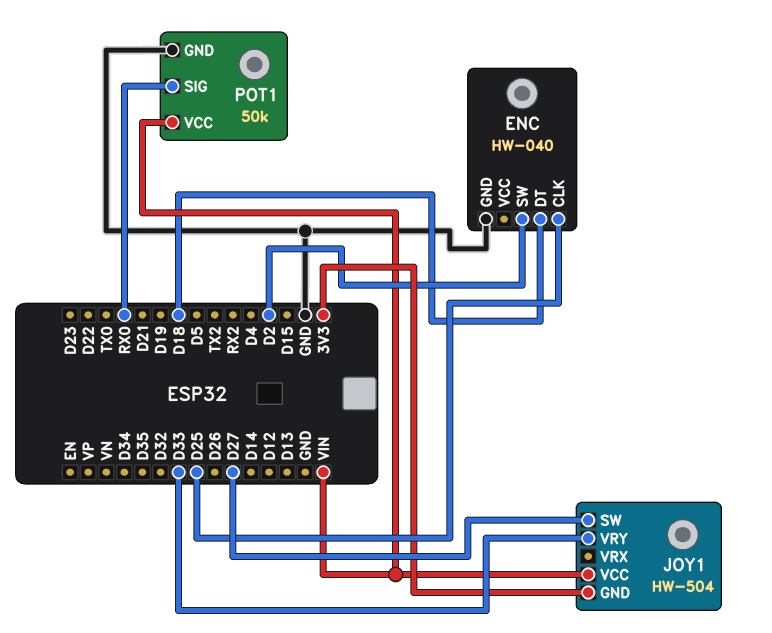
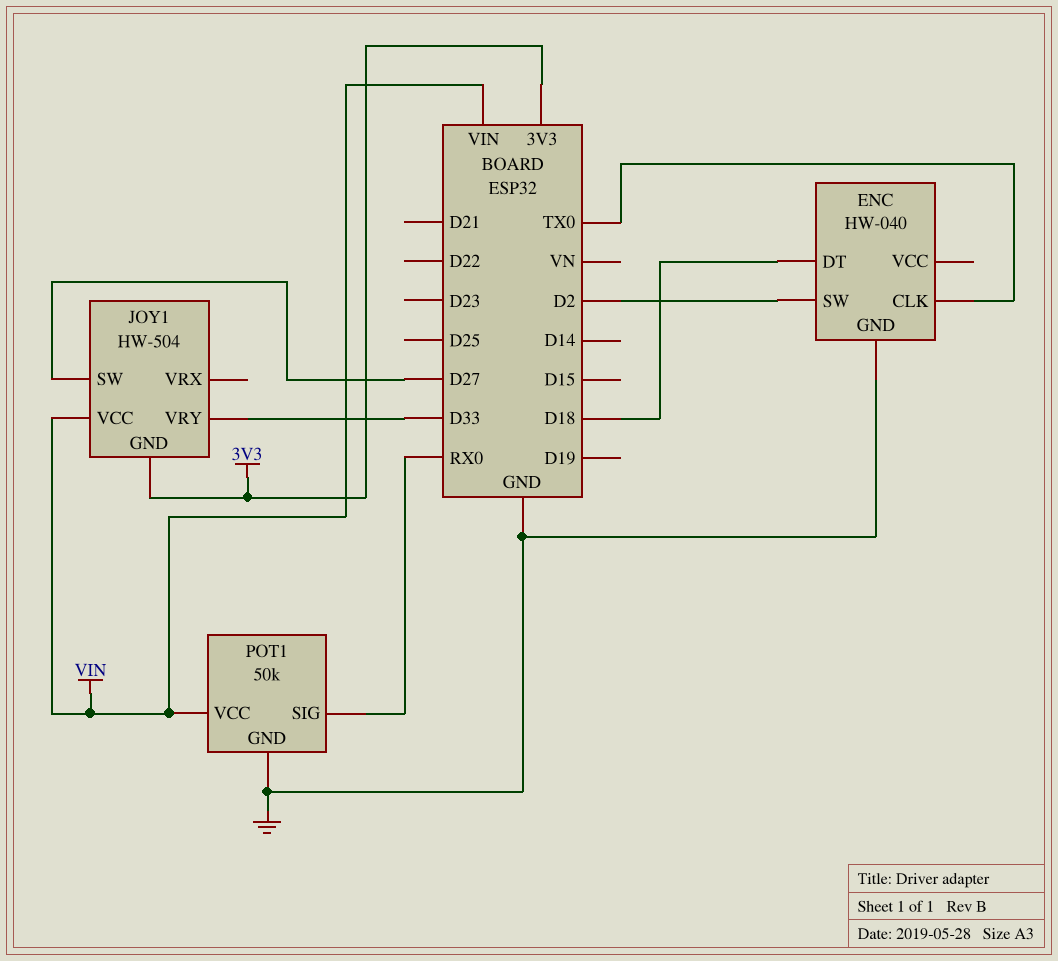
ENC pin CLK: D25 -> TX0

